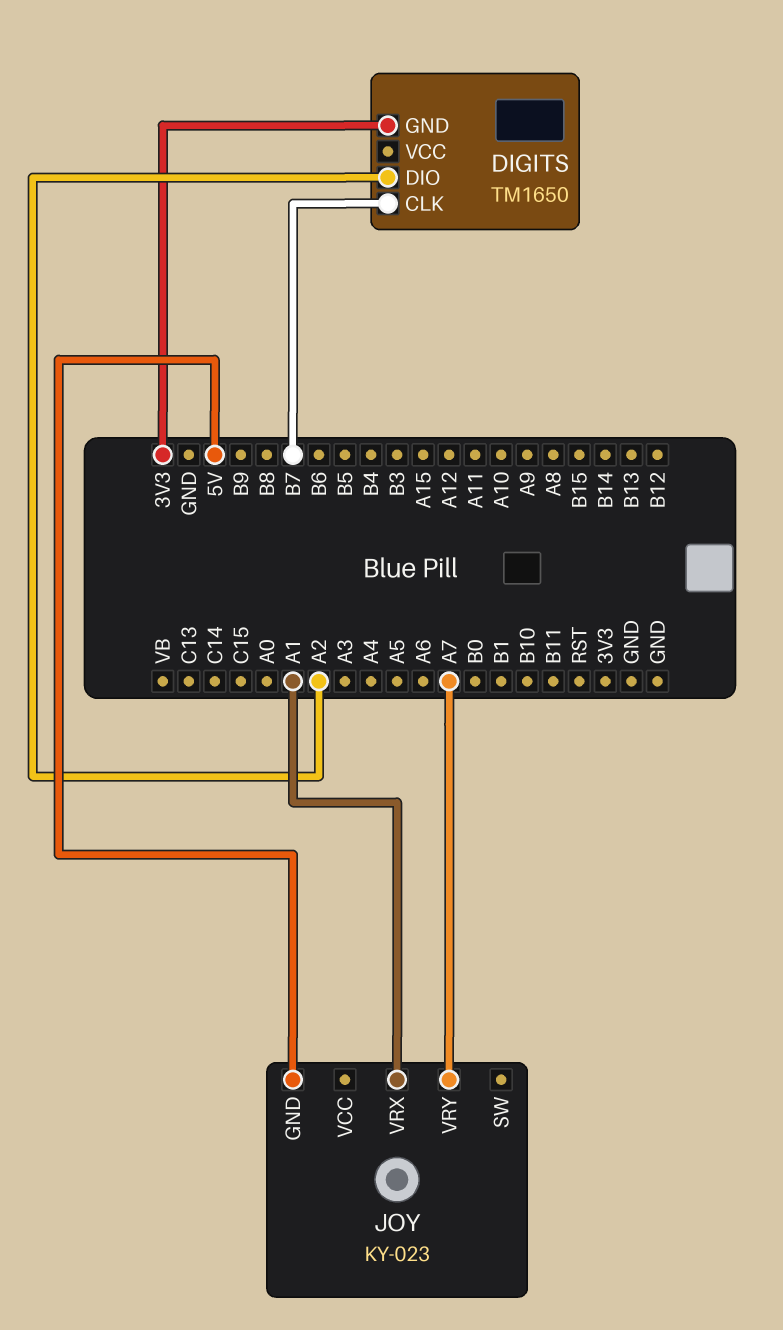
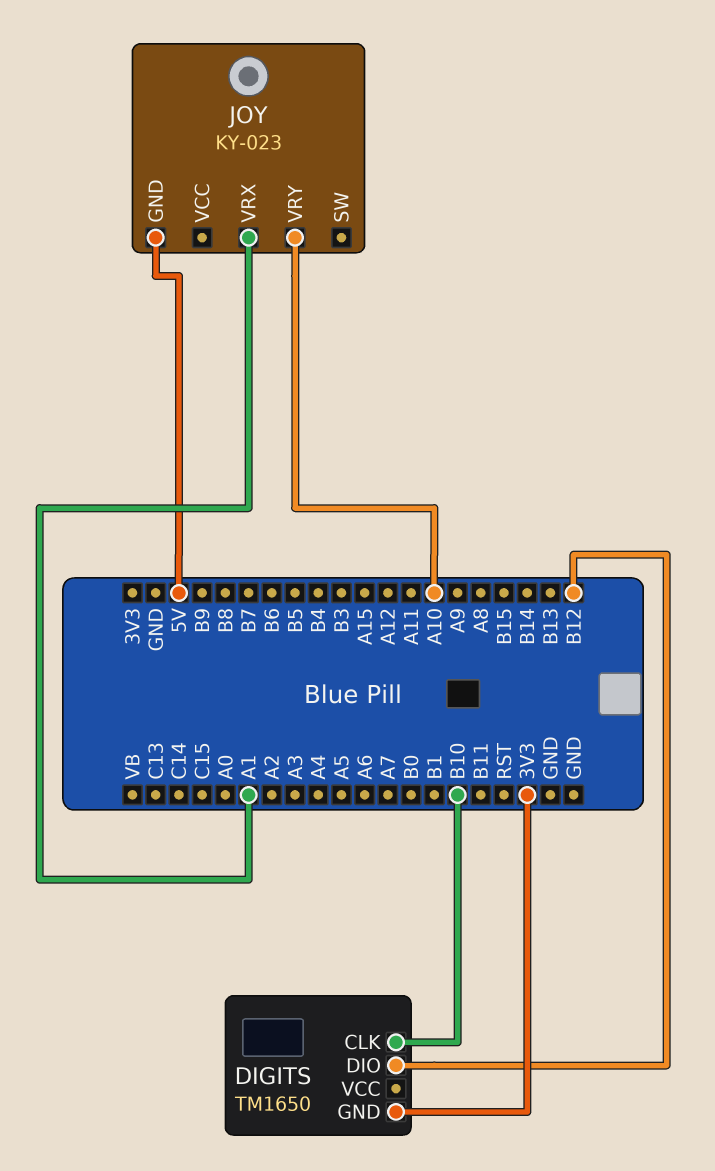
DIGITS pin CLK: B7 -> B10
DIGITS pin DIO: A2 -> B12
JOY pin VRY: A7 -> A10

